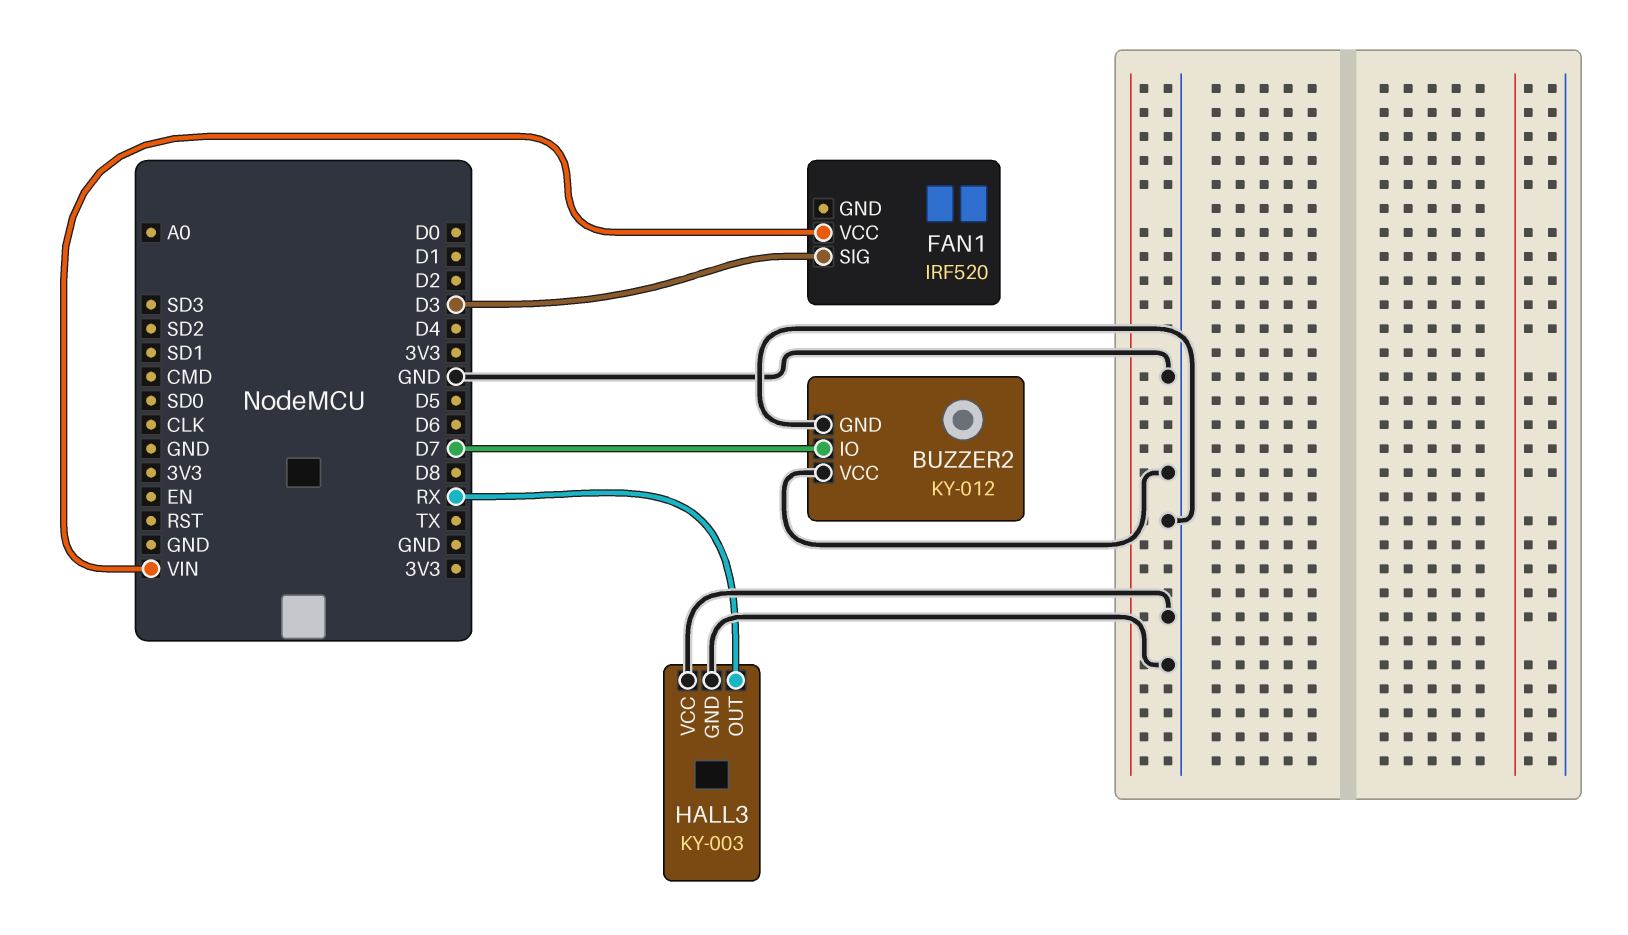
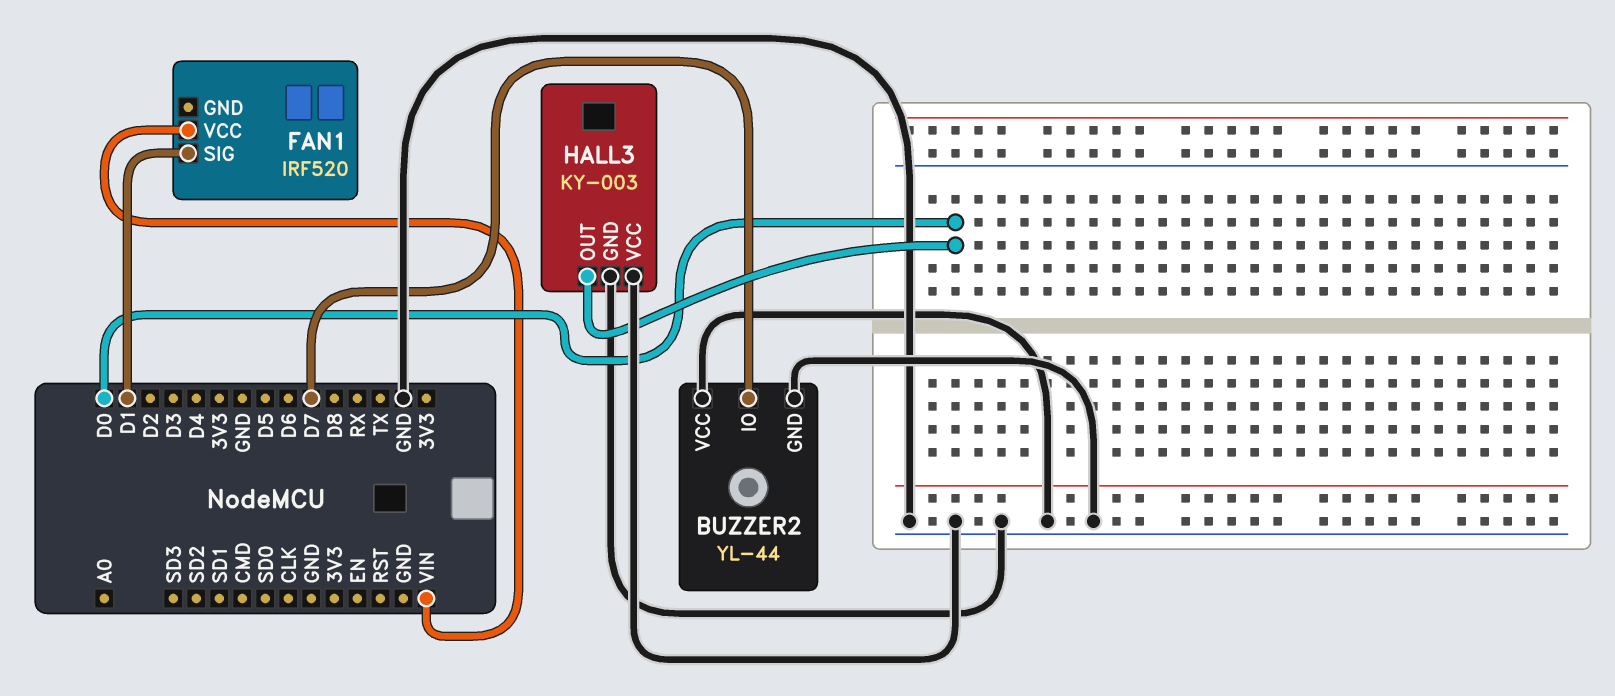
BUZZER2: KY-012 -> YL-44
FAN1 pin SIG: D3 -> D1
HALL3 pin OUT: RX -> D0

